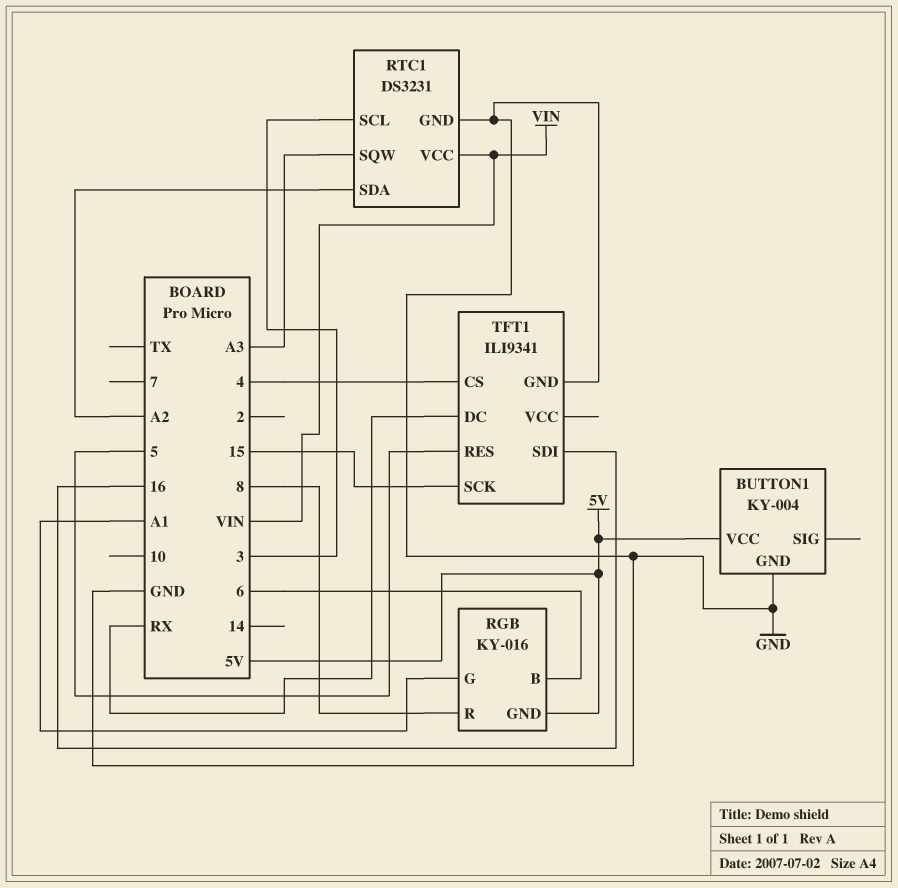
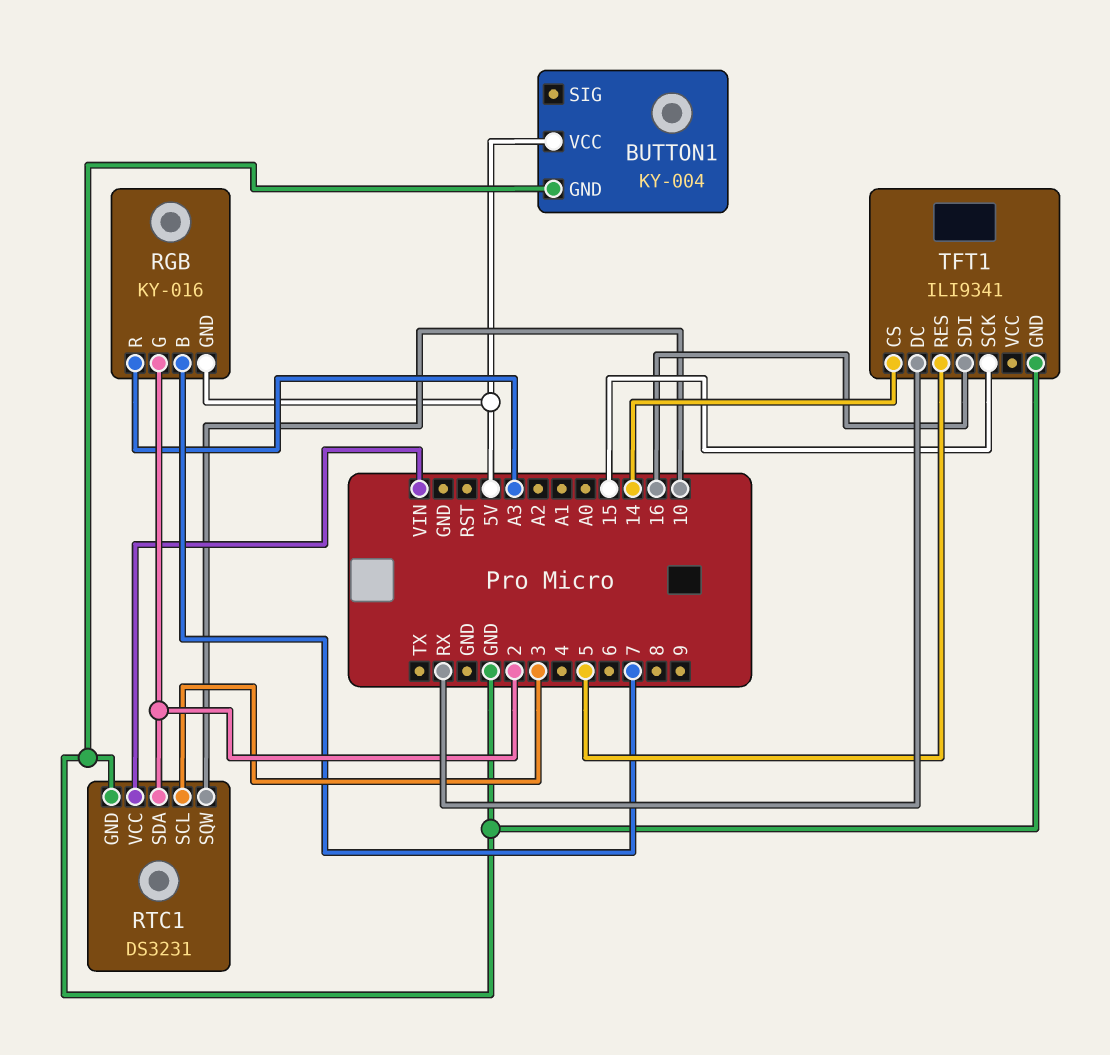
RGB pin B: 6 -> 7
RGB pin G: A1 -> 2
RGB pin R: 8 -> A3
RTC1 pin SDA: A2 -> 2
RTC1 pin SQW: A3 -> 10
TFT1 pin CS: 4 -> 14

